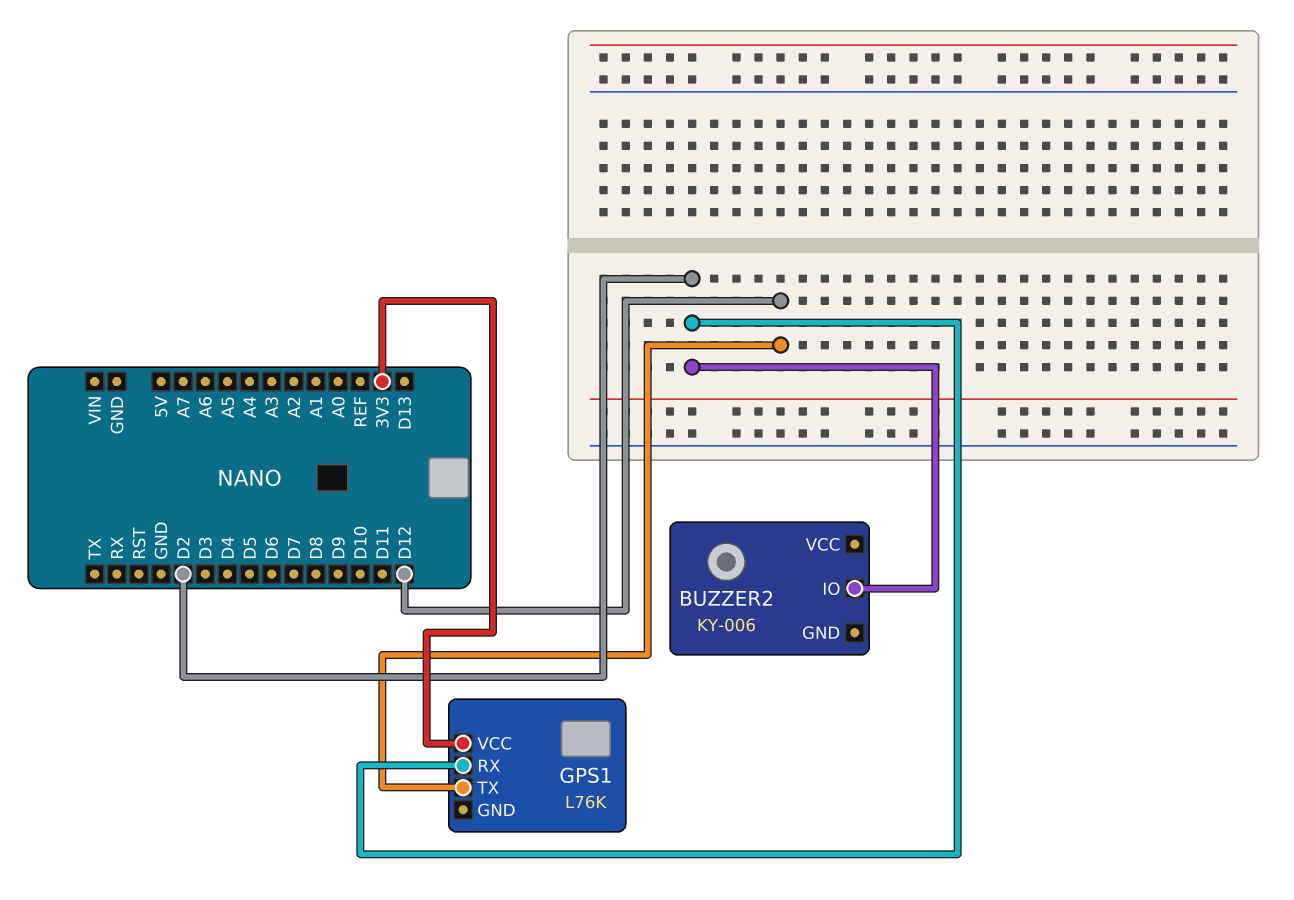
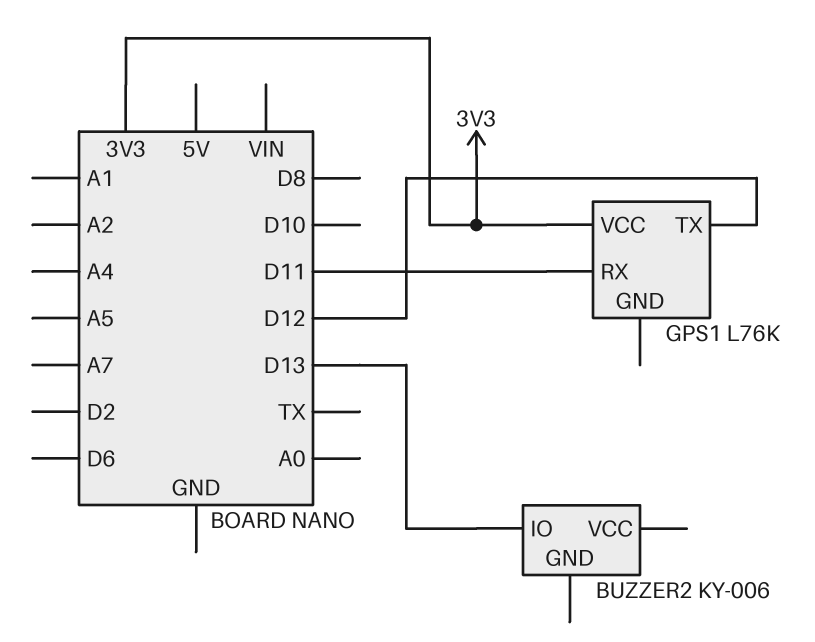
BUZZER2 pin IO: D2 -> D13
GPS1 pin RX: D2 -> D11

